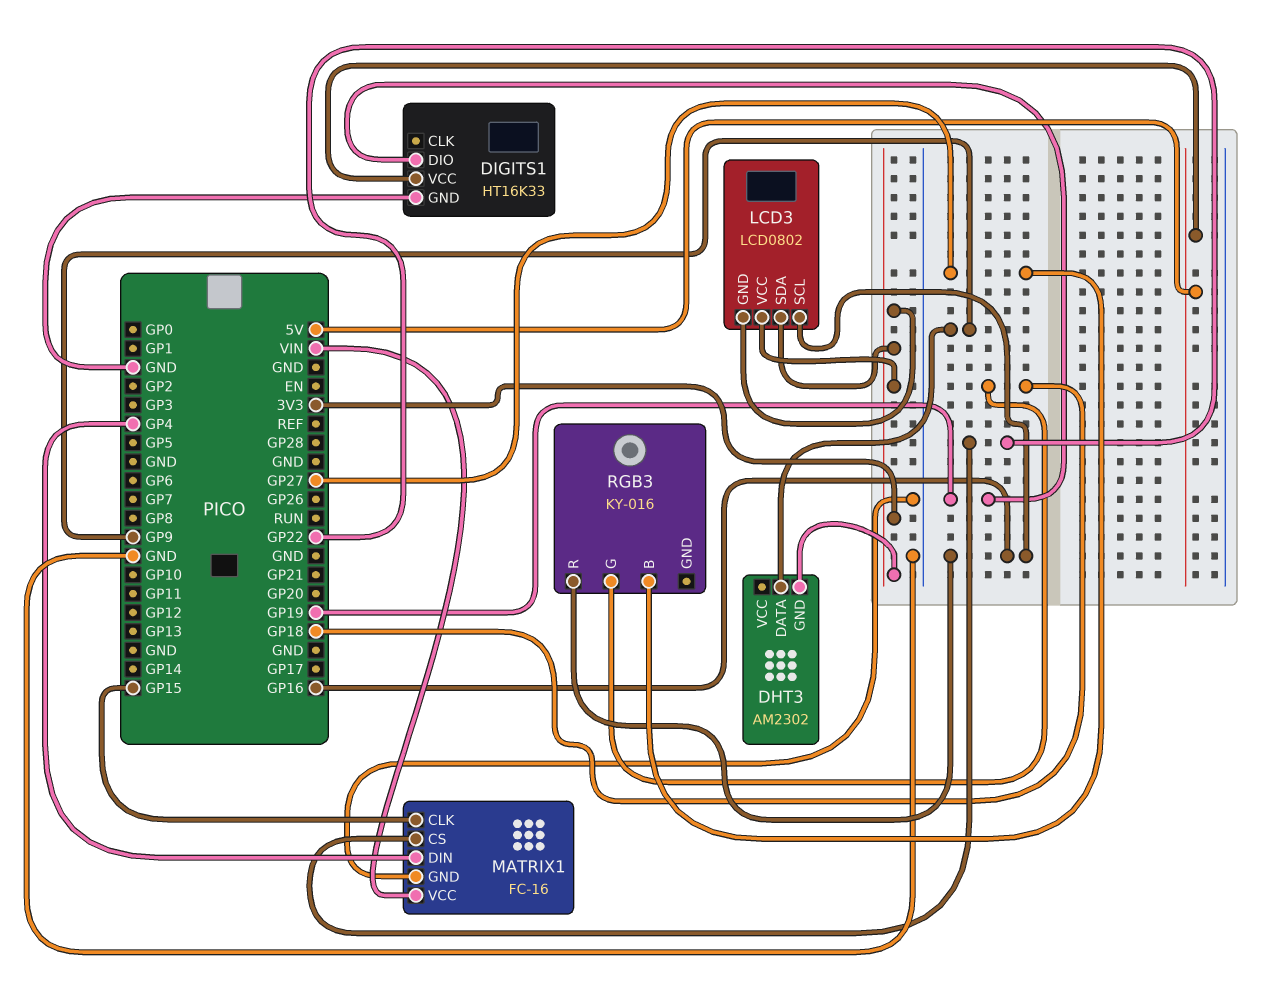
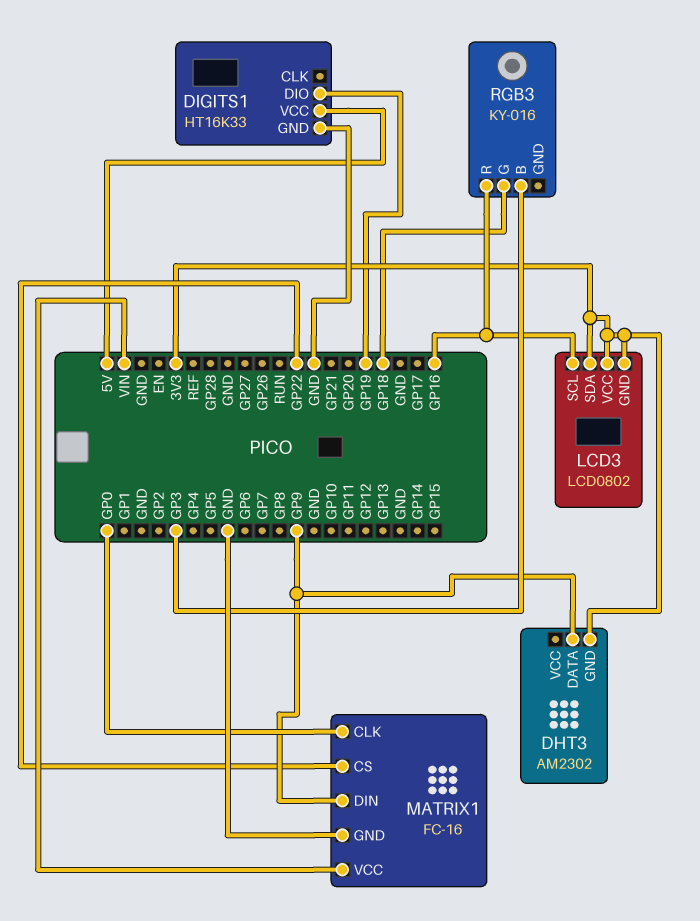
MATRIX1 pin CLK: GP15 -> GP0
MATRIX1 pin DIN: GP4 -> GP9
RGB3 pin B: GP27 -> GP3

